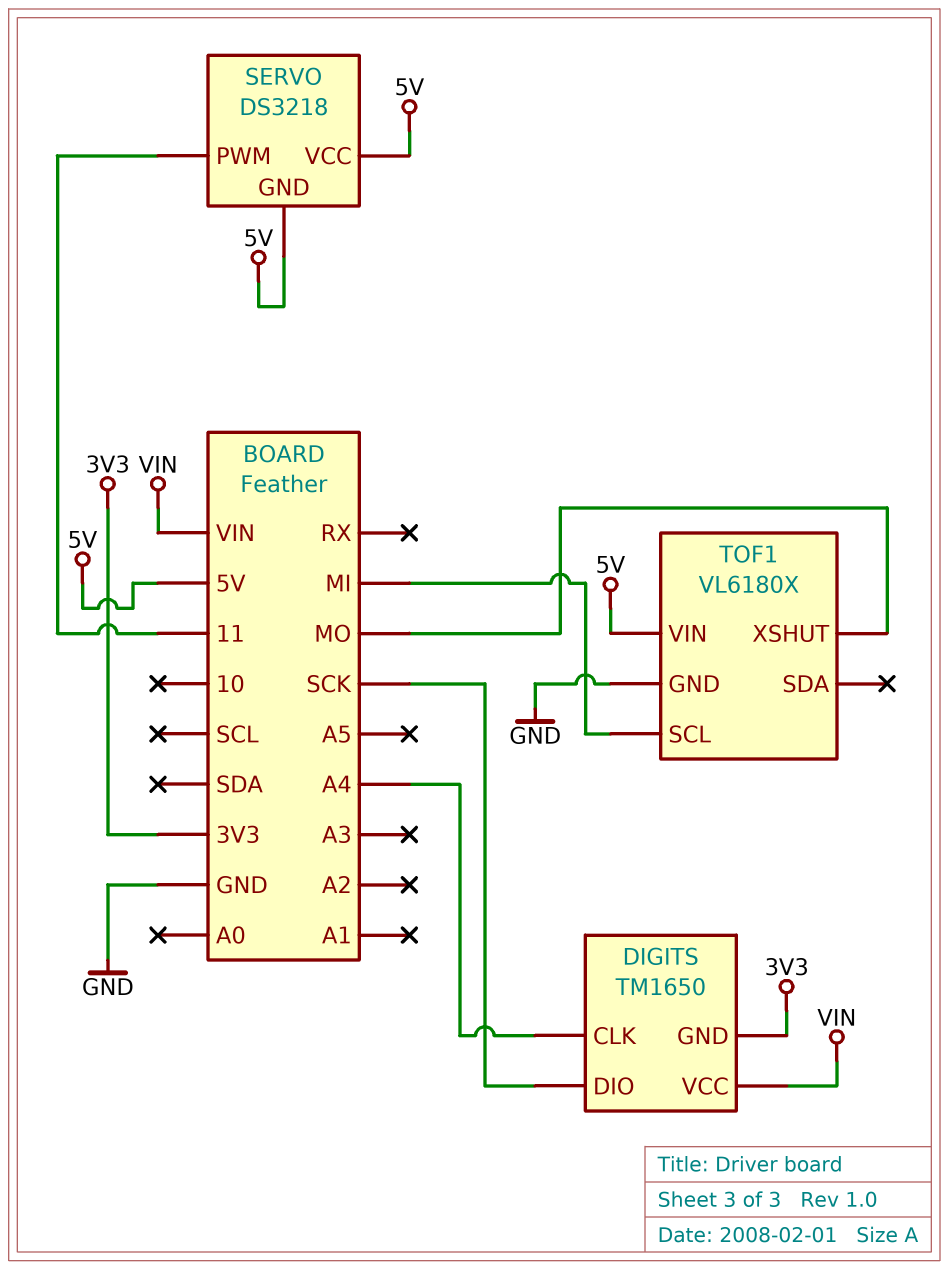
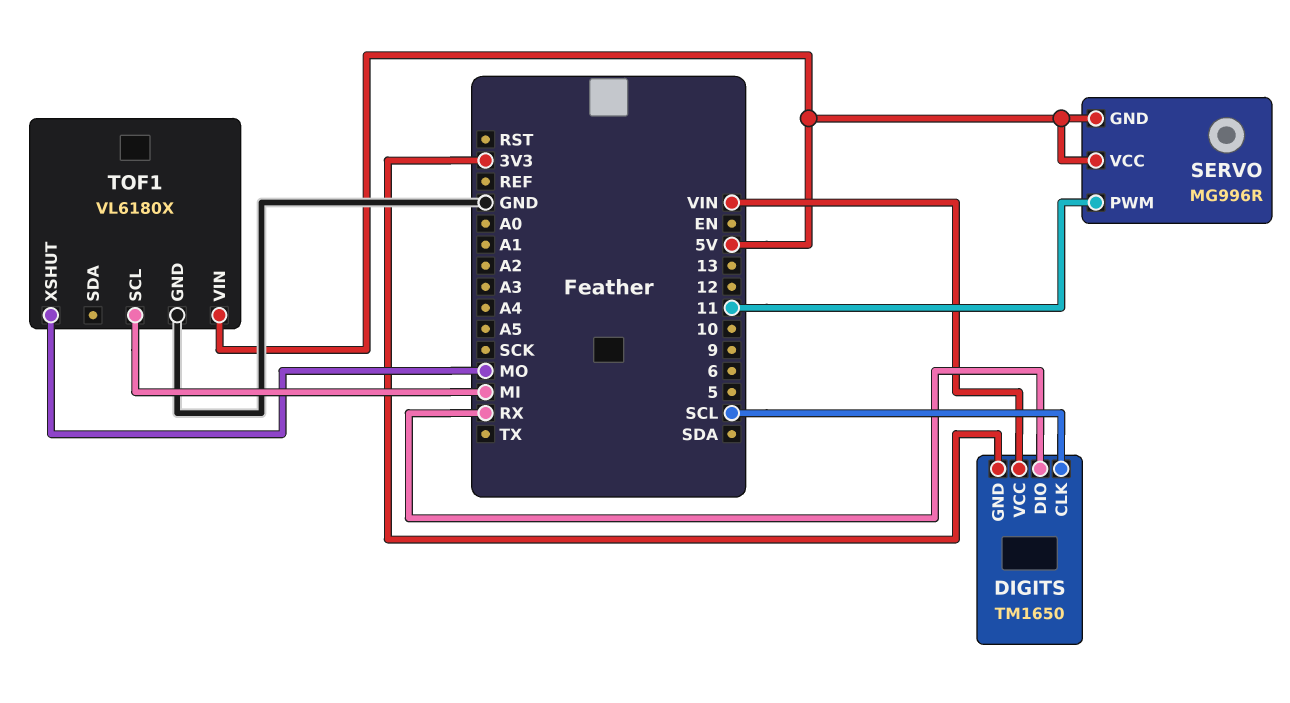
DIGITS pin CLK: A4 -> SCL
DIGITS pin DIO: SCK -> RX
SERVO: DS3218 -> MG996R

